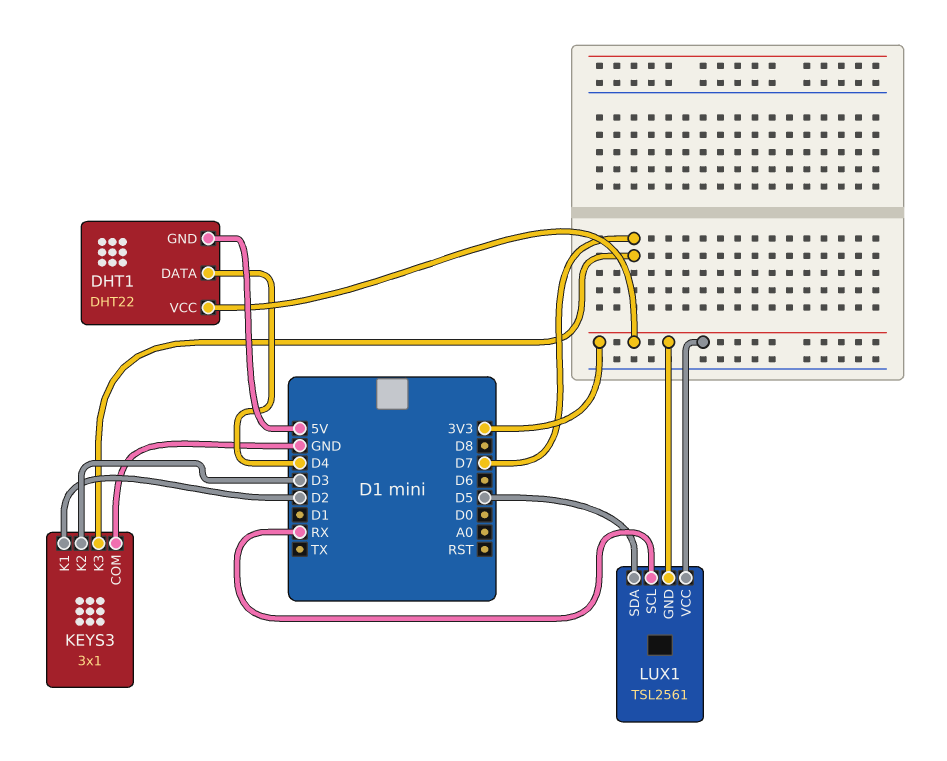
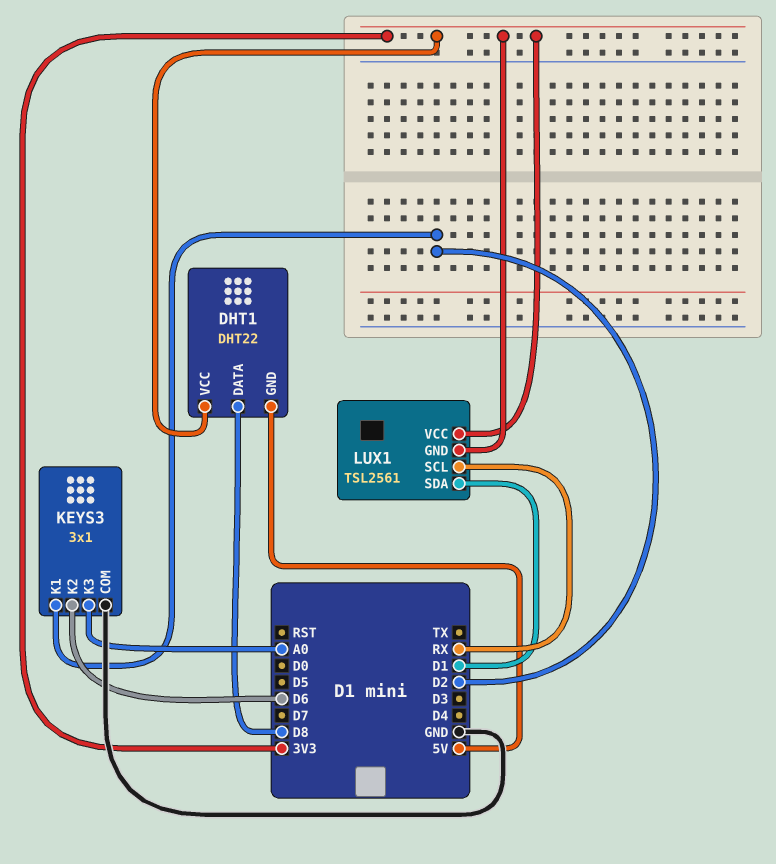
DHT1 pin DATA: D4 -> D8
KEYS3 pin K2: D3 -> D6
KEYS3 pin K3: D7 -> A0
LUX1 pin SDA: D5 -> D1

